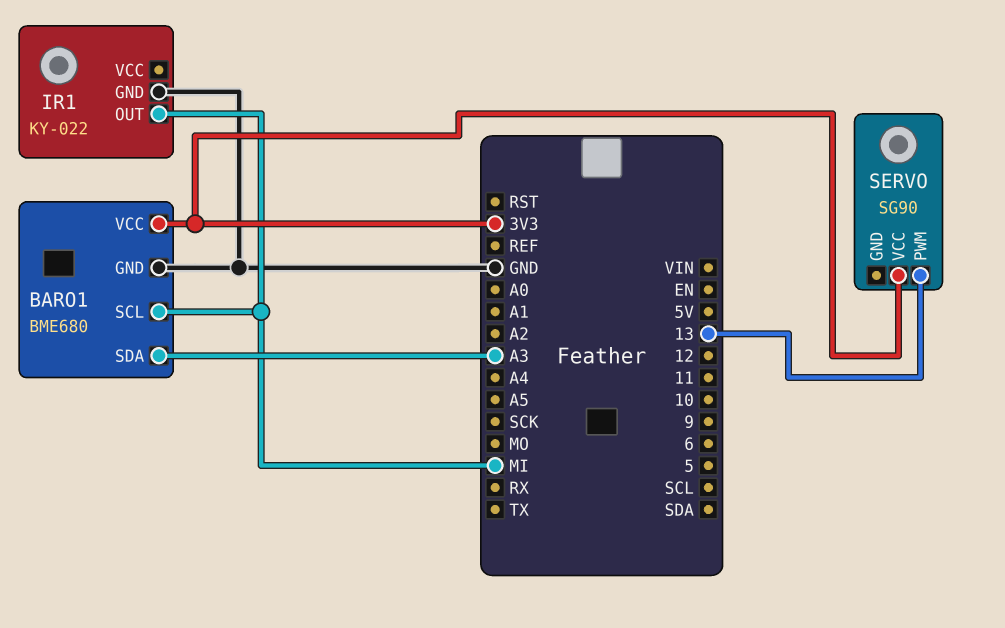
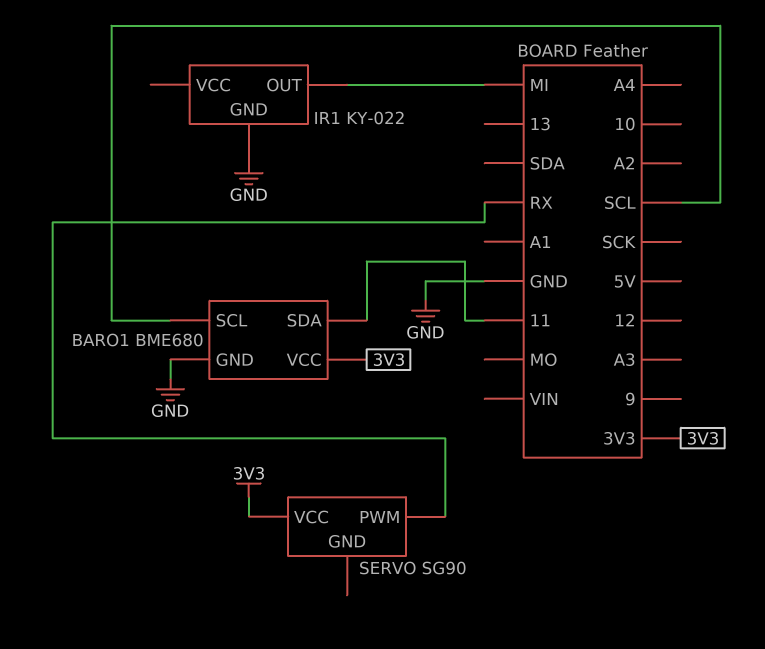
BARO1 pin SCL: MI -> SCL
BARO1 pin SDA: A3 -> 11
SERVO pin PWM: 13 -> RX

